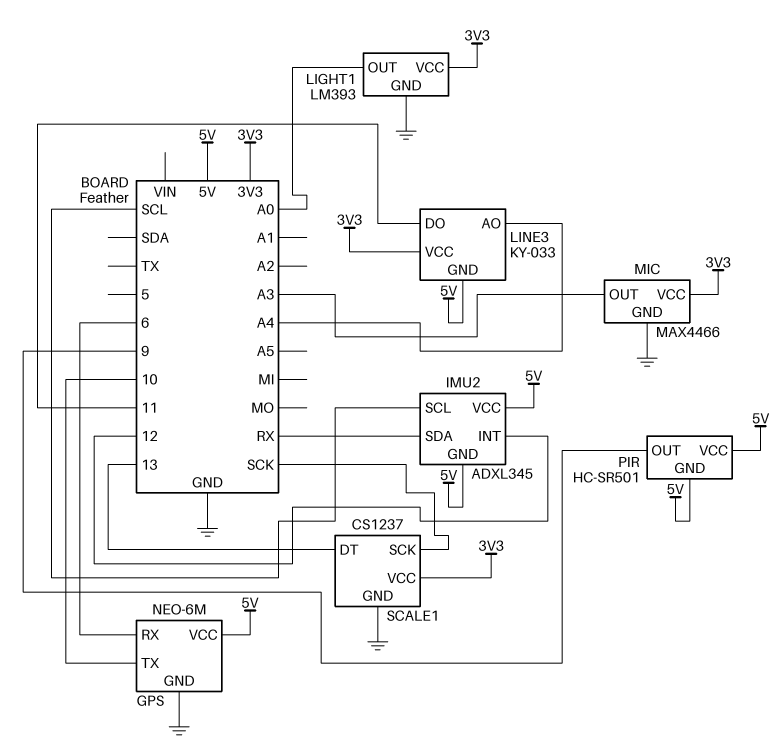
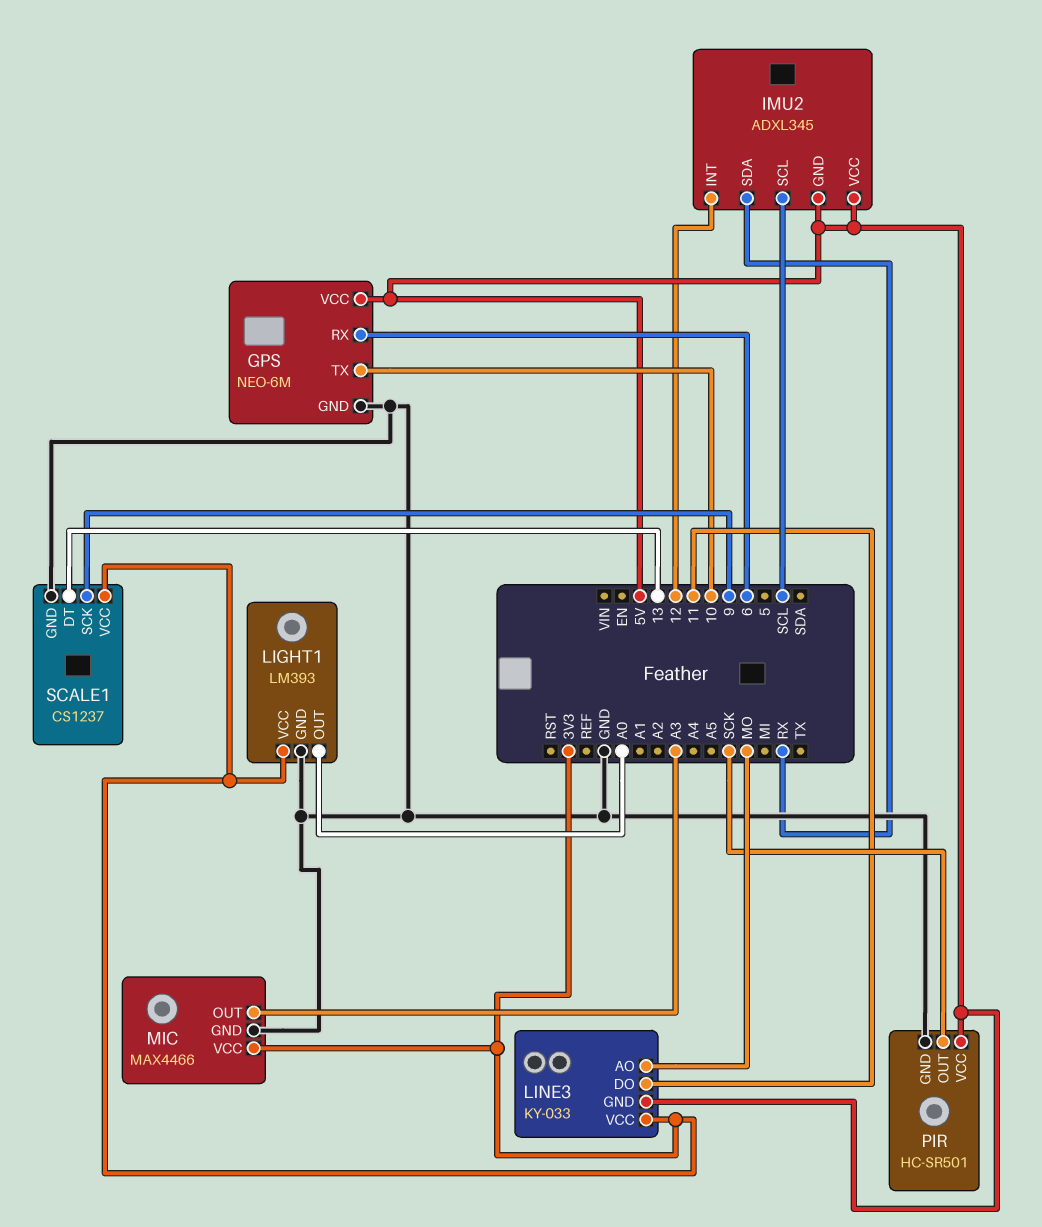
LINE3 pin AO: A4 -> MO
PIR pin GND: 5V -> GND
PIR pin OUT: 9 -> SCK
SCALE1 pin SCK: SCK -> 9

